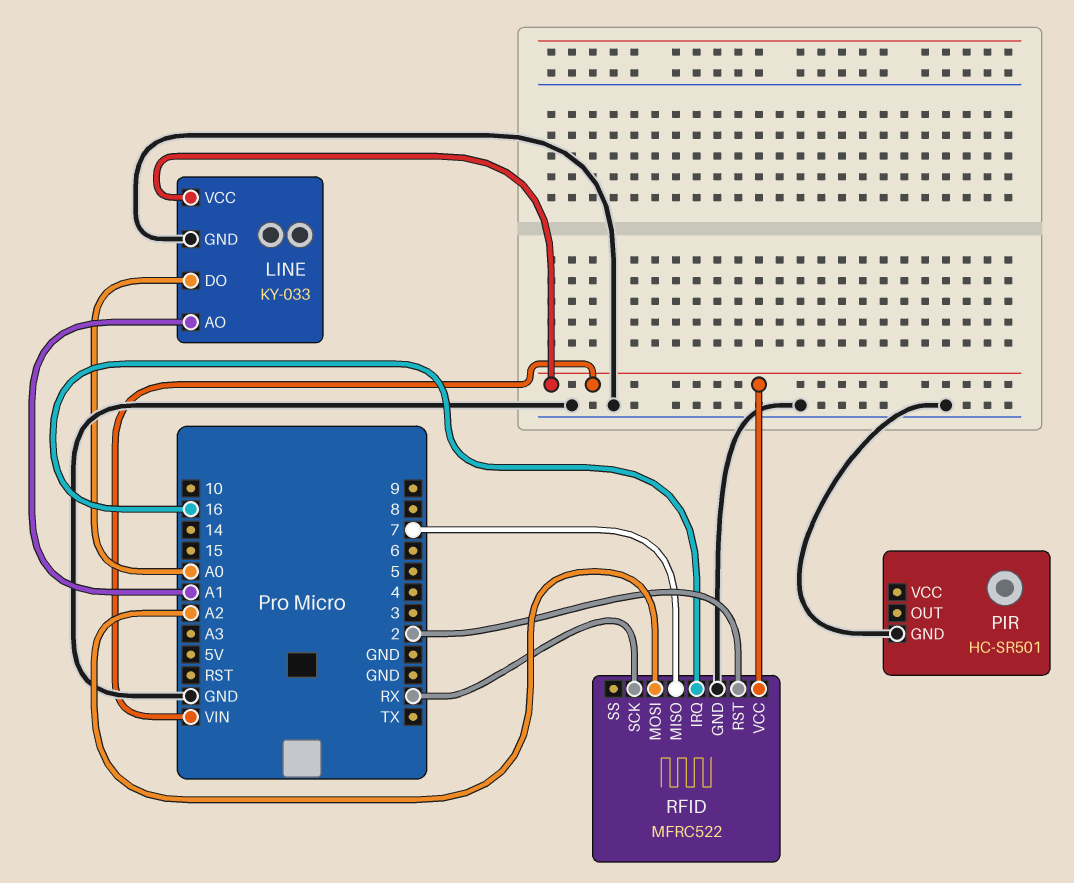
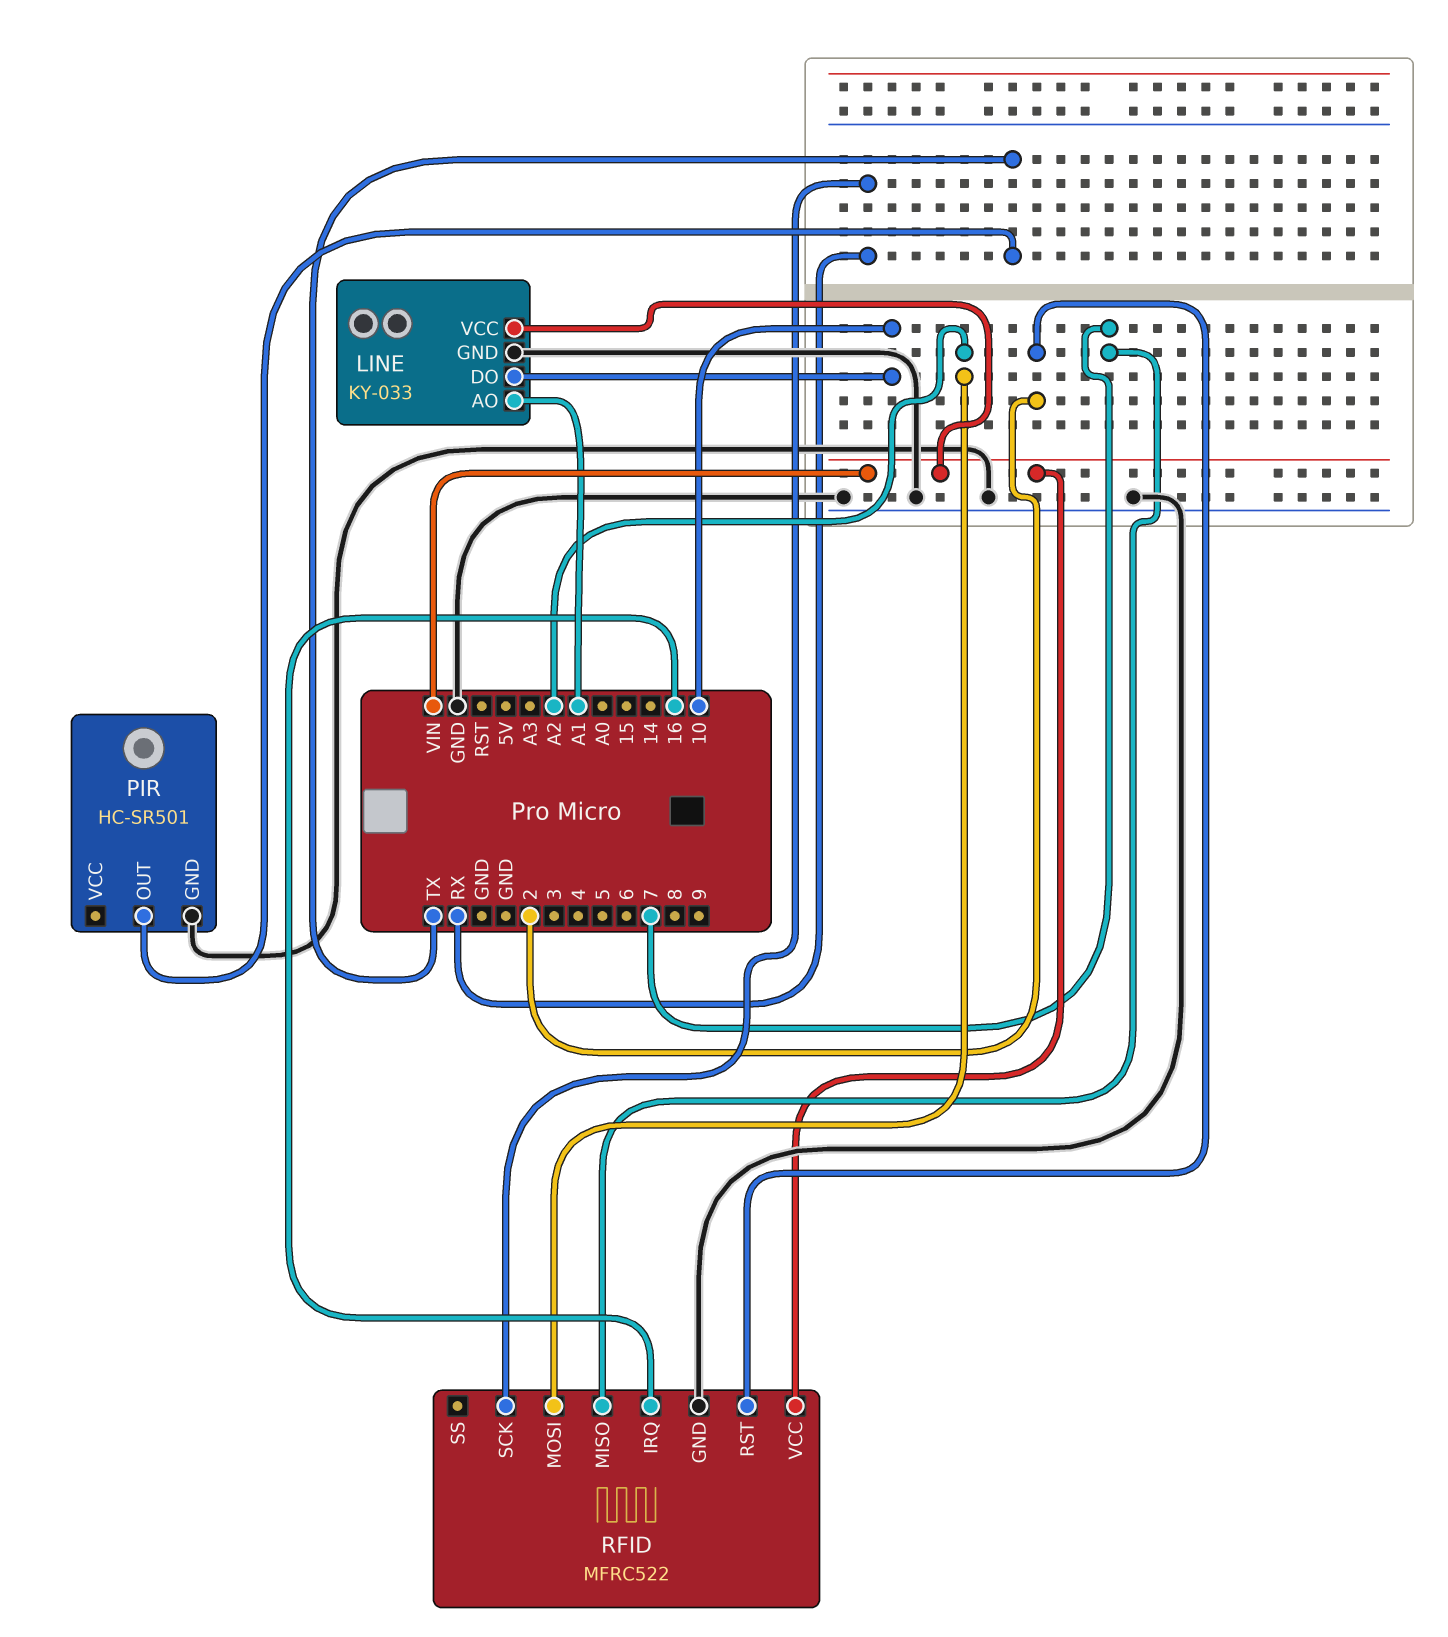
LINE pin DO: A0 -> 10
PIR pin OUT: none -> TX

